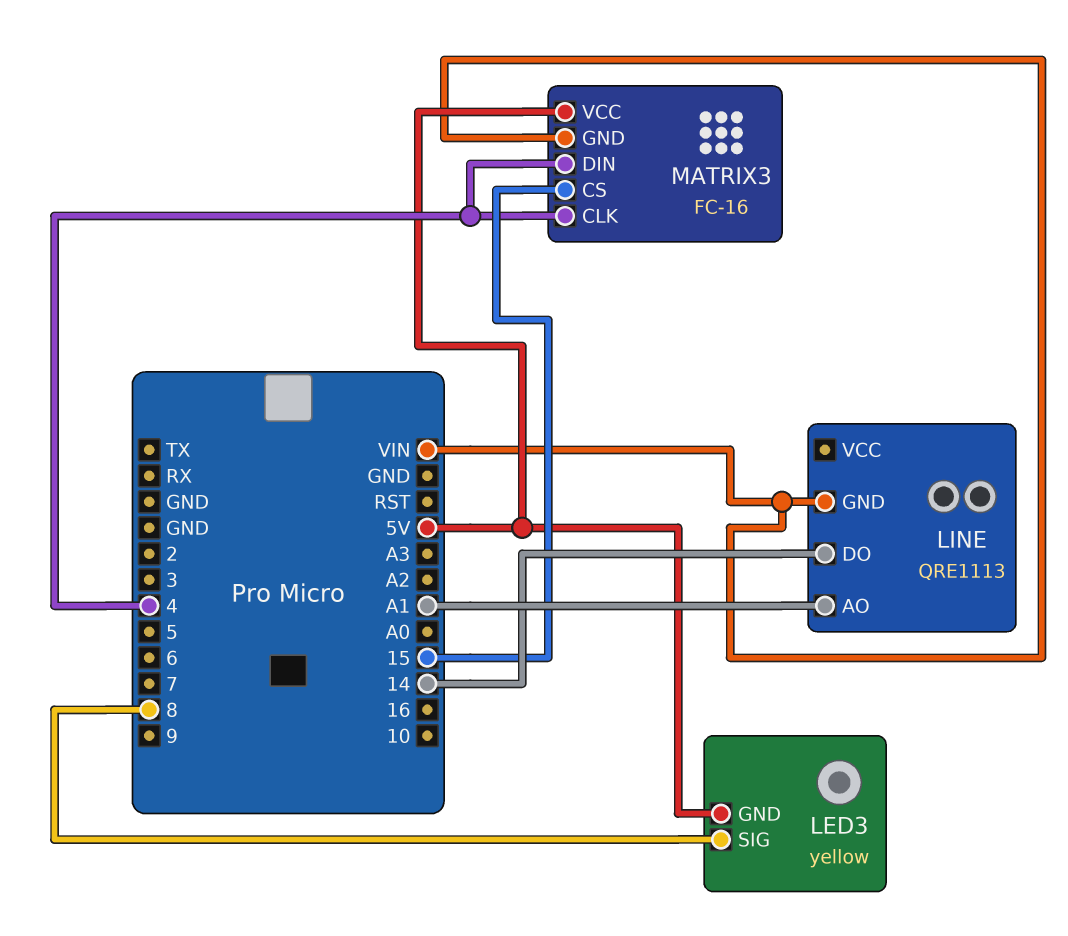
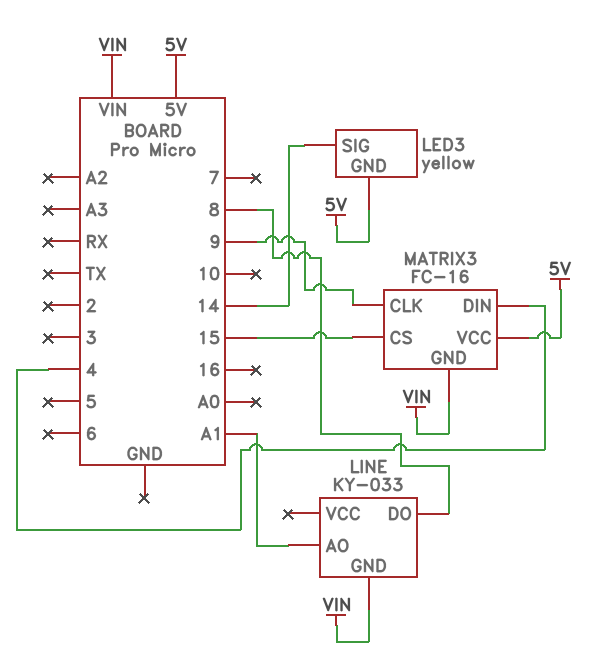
LED3 pin SIG: 8 -> 14
LINE: QRE1113 -> KY-033
LINE pin DO: 14 -> 8
MATRIX3 pin CLK: 4 -> 9

